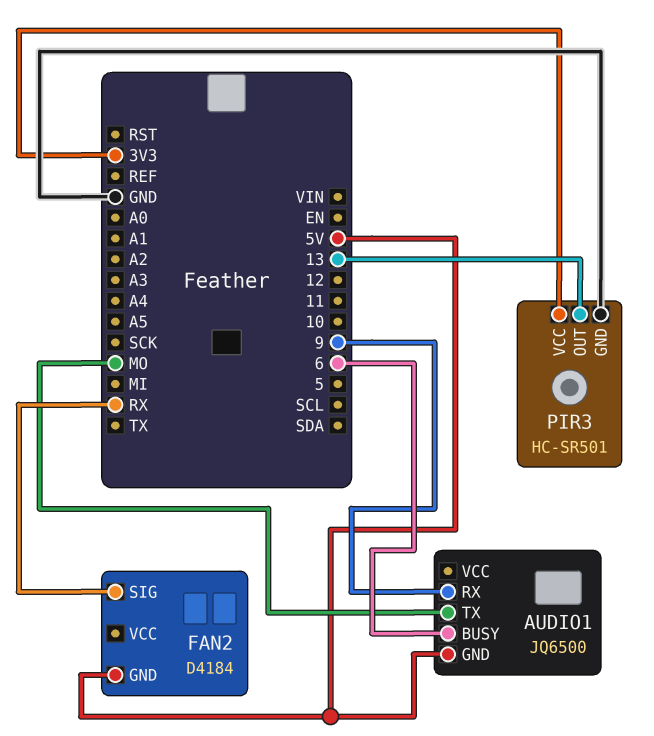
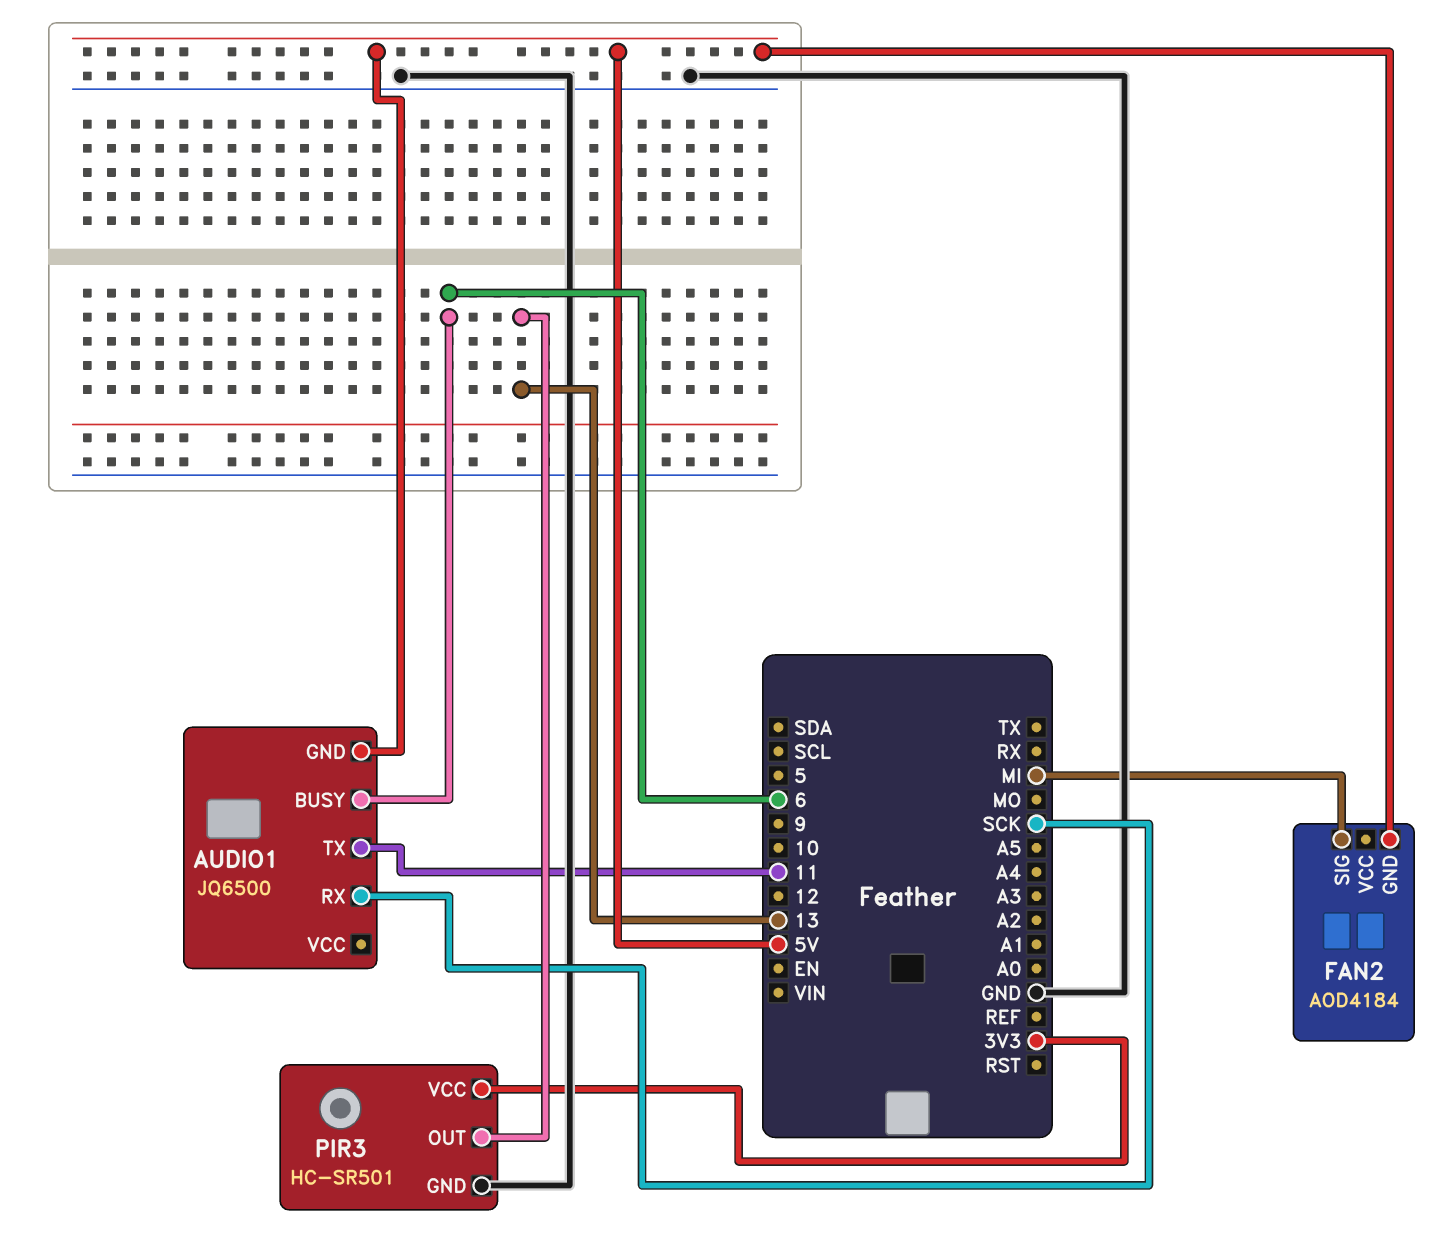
AUDIO1 pin RX: 9 -> SCK
AUDIO1 pin TX: MO -> 11
FAN2: D4184 -> AOD4184
FAN2 pin SIG: RX -> MI

